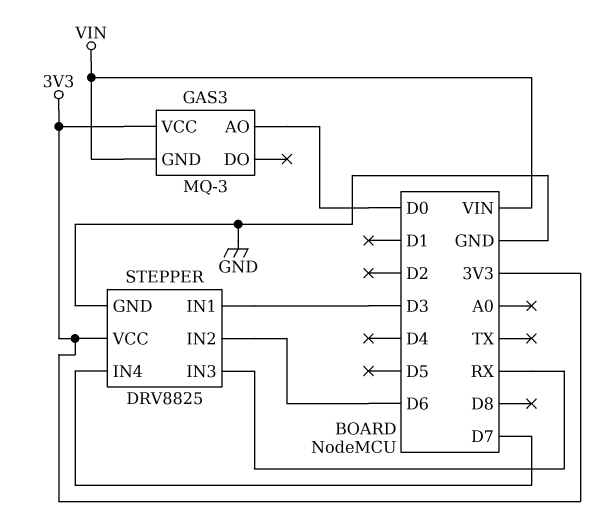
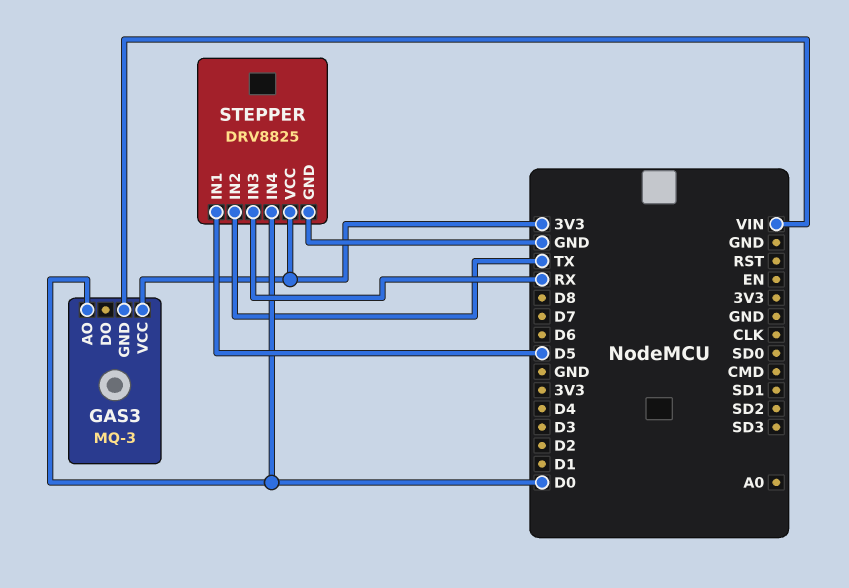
STEPPER pin IN1: D3 -> D5
STEPPER pin IN2: D6 -> TX
STEPPER pin IN4: D7 -> D0

